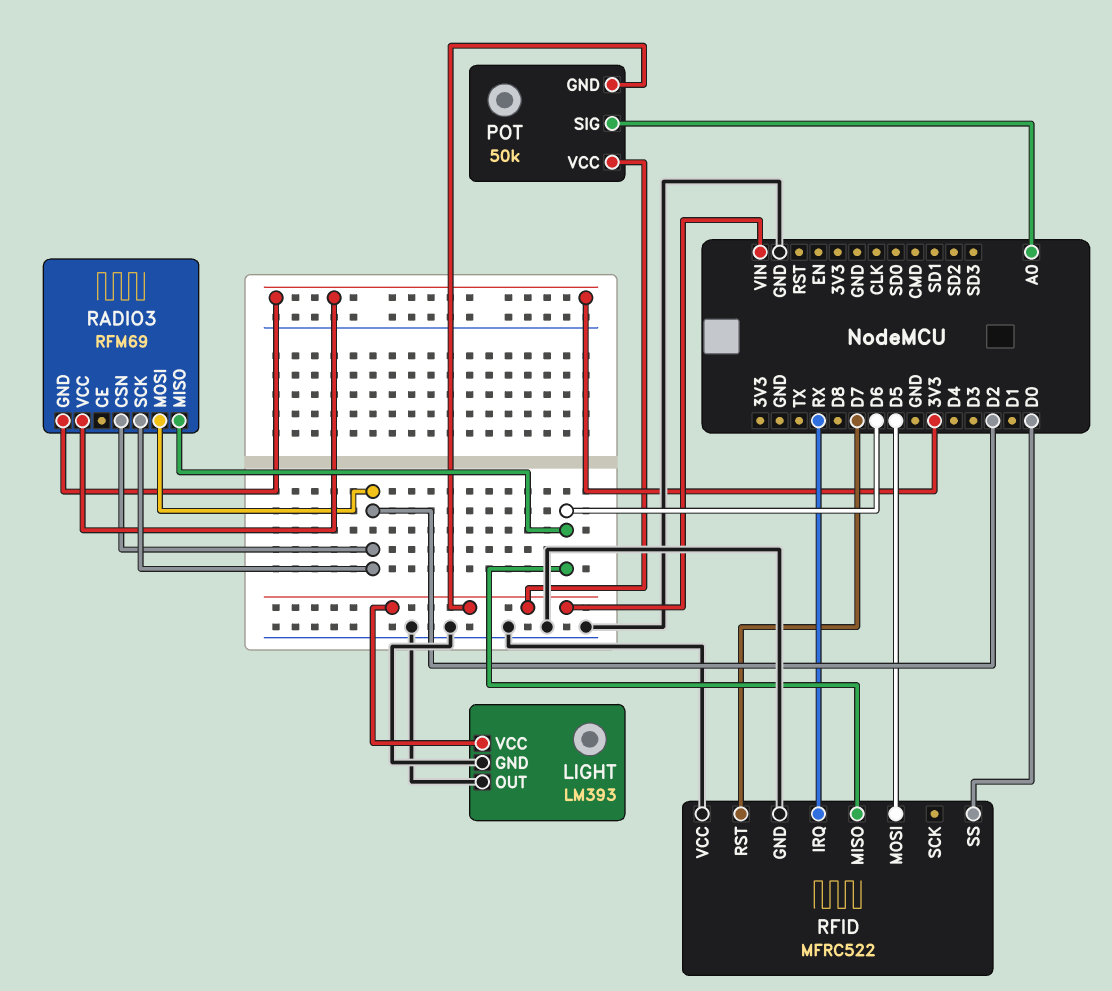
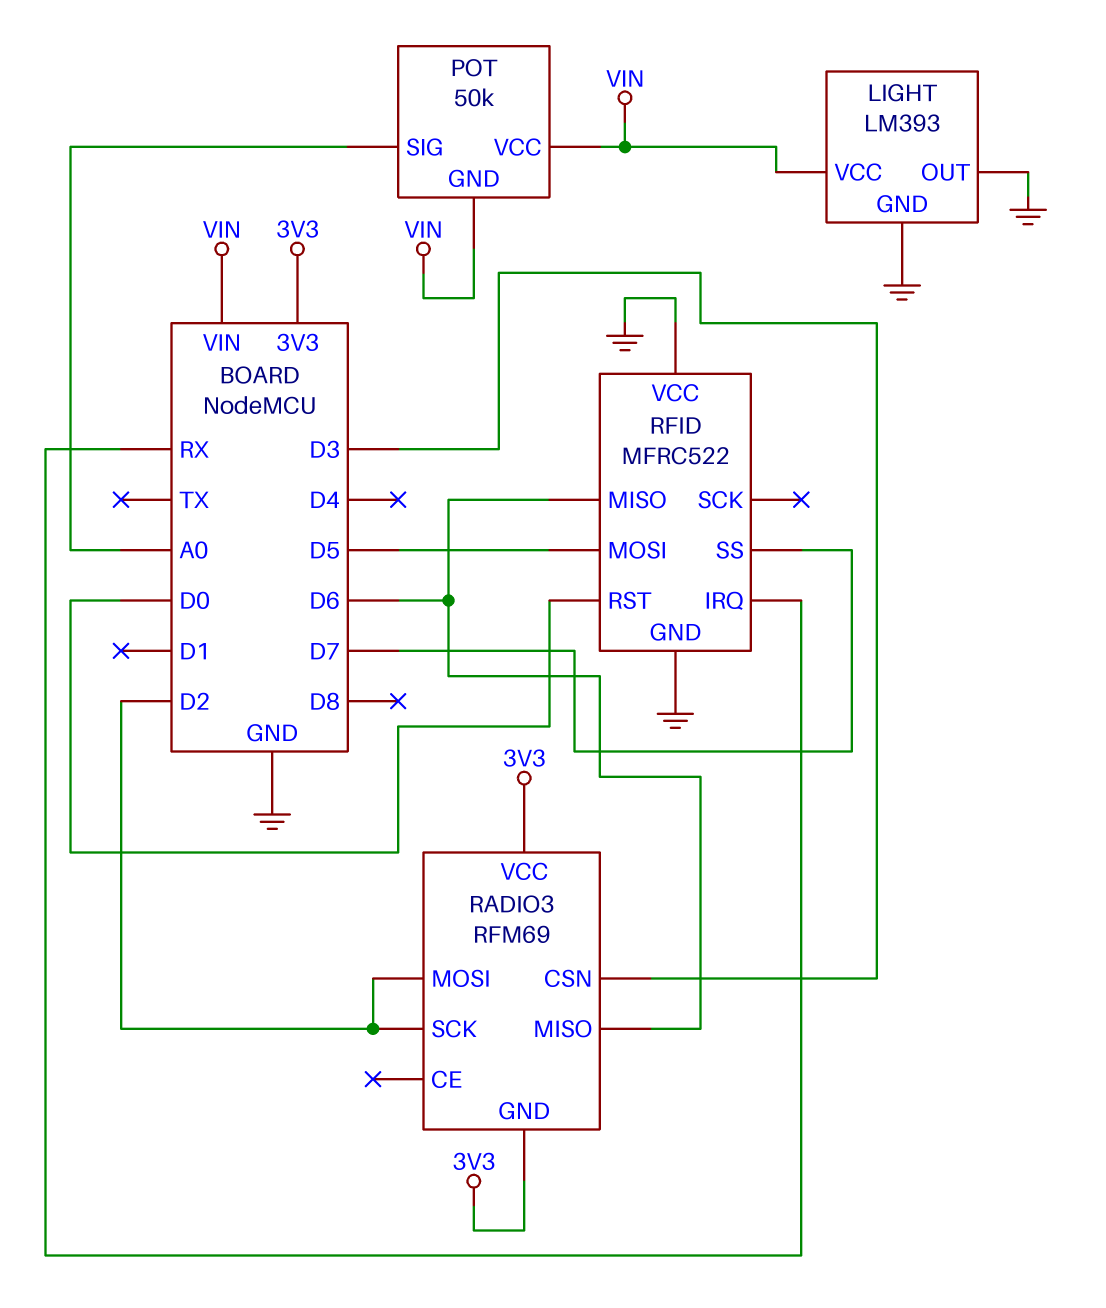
RADIO3 pin CSN: D2 -> D3
RFID pin RST: D7 -> D0
RFID pin SS: D0 -> D7

